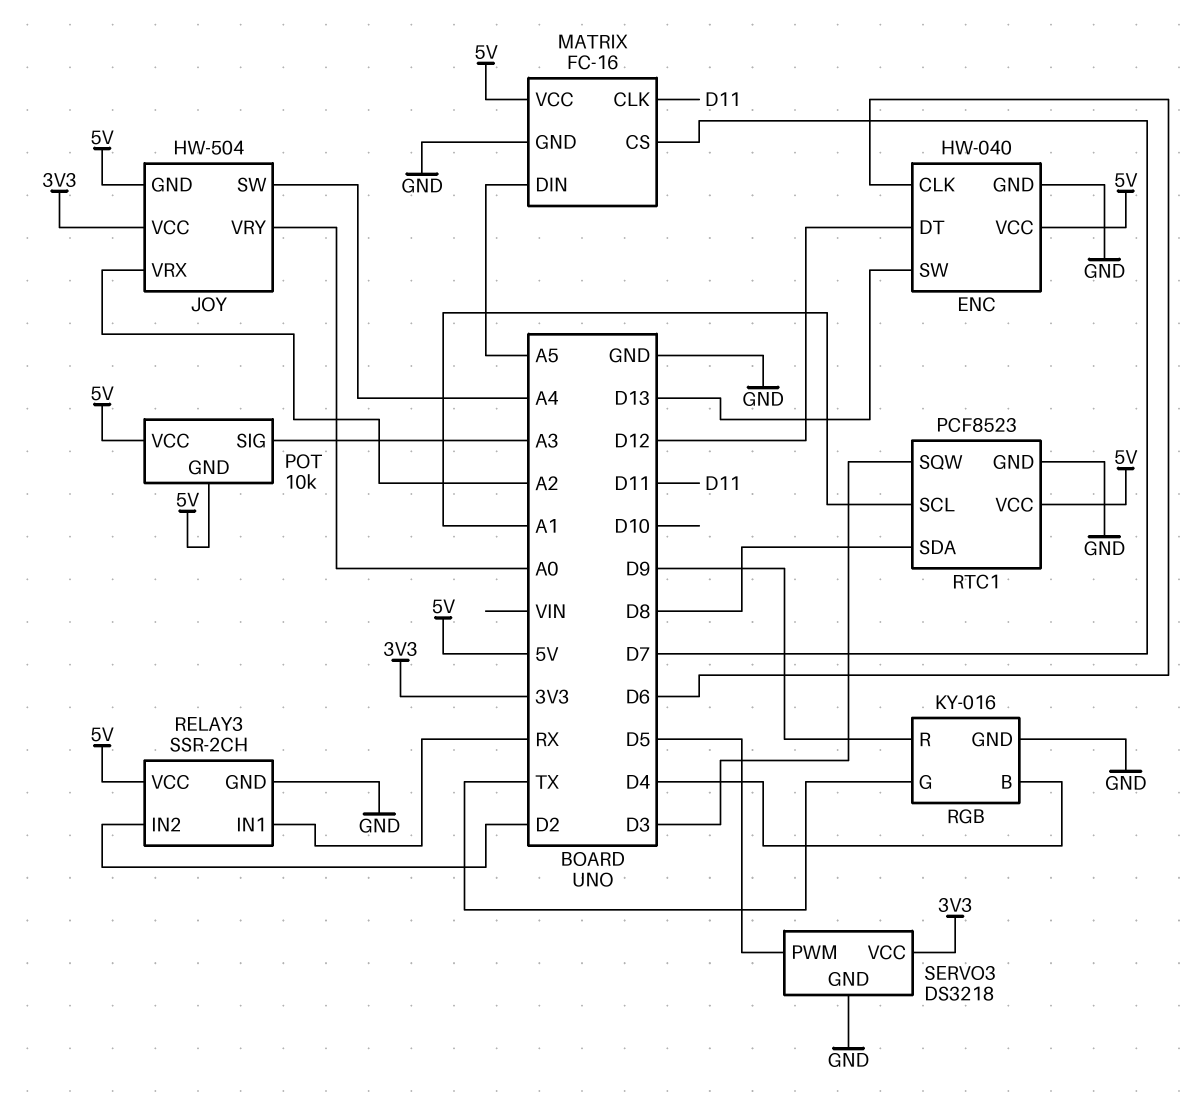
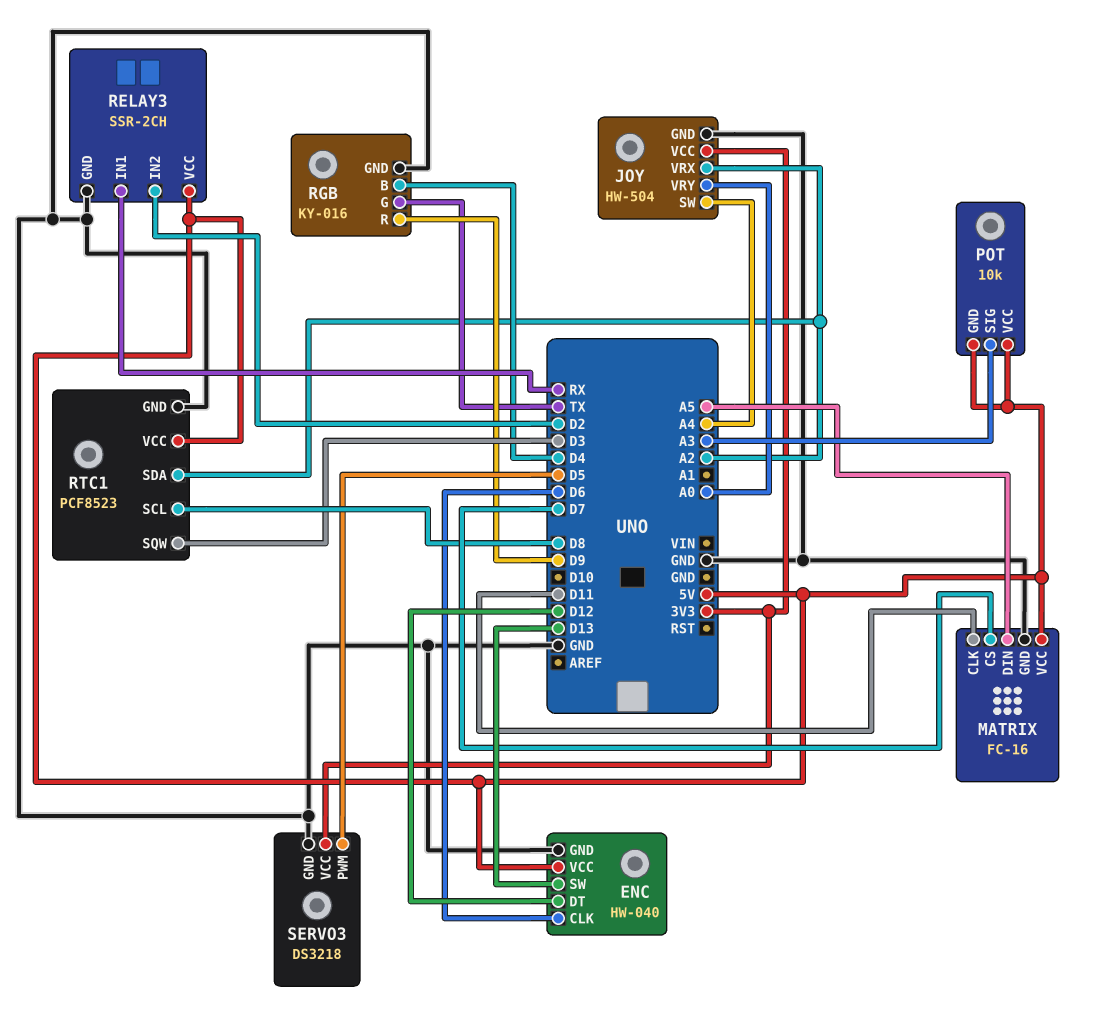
JOY pin GND: 5V -> GND
RTC1 pin SCL: A1 -> D8
RTC1 pin SDA: D8 -> A2

